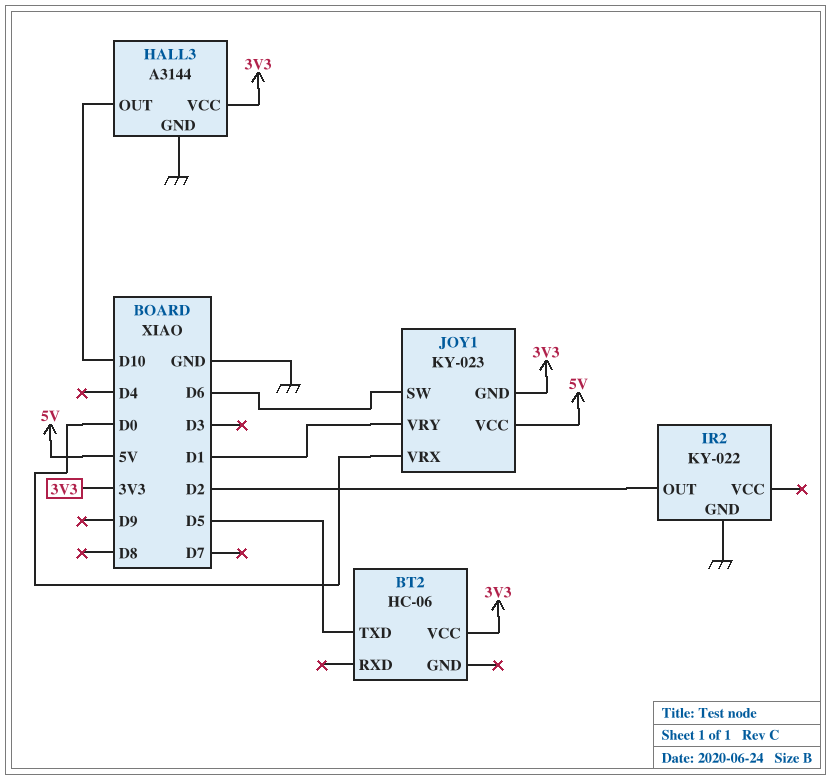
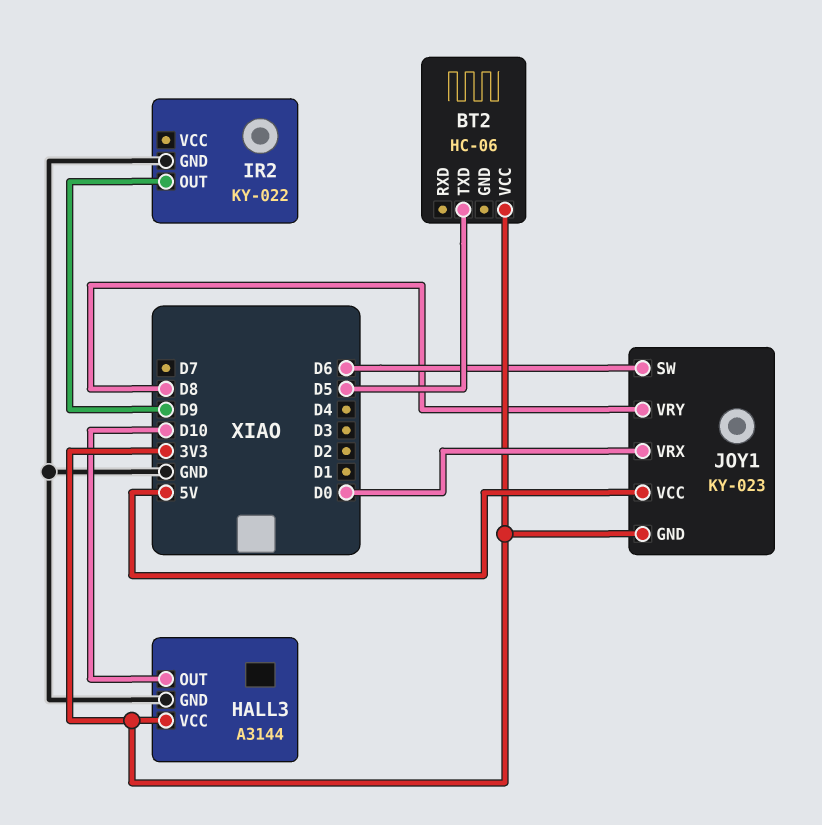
IR2 pin OUT: D2 -> D9
JOY1 pin VRY: D1 -> D8

